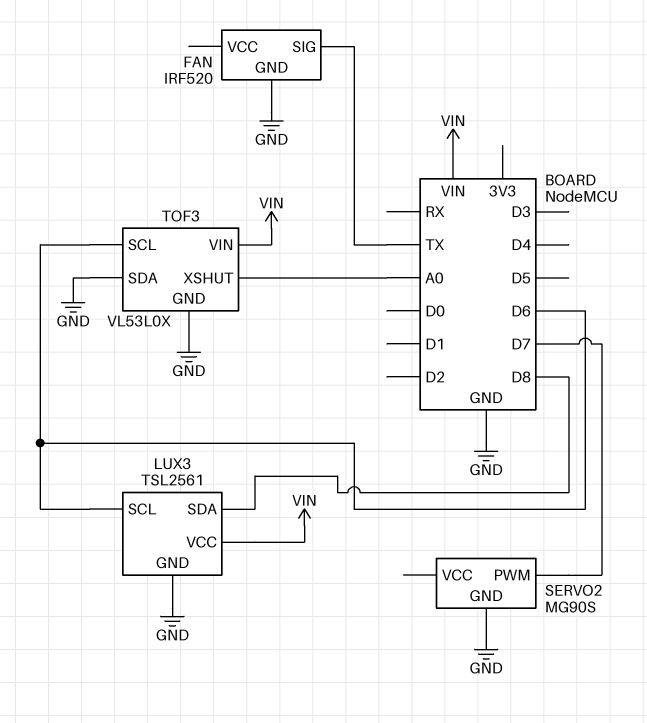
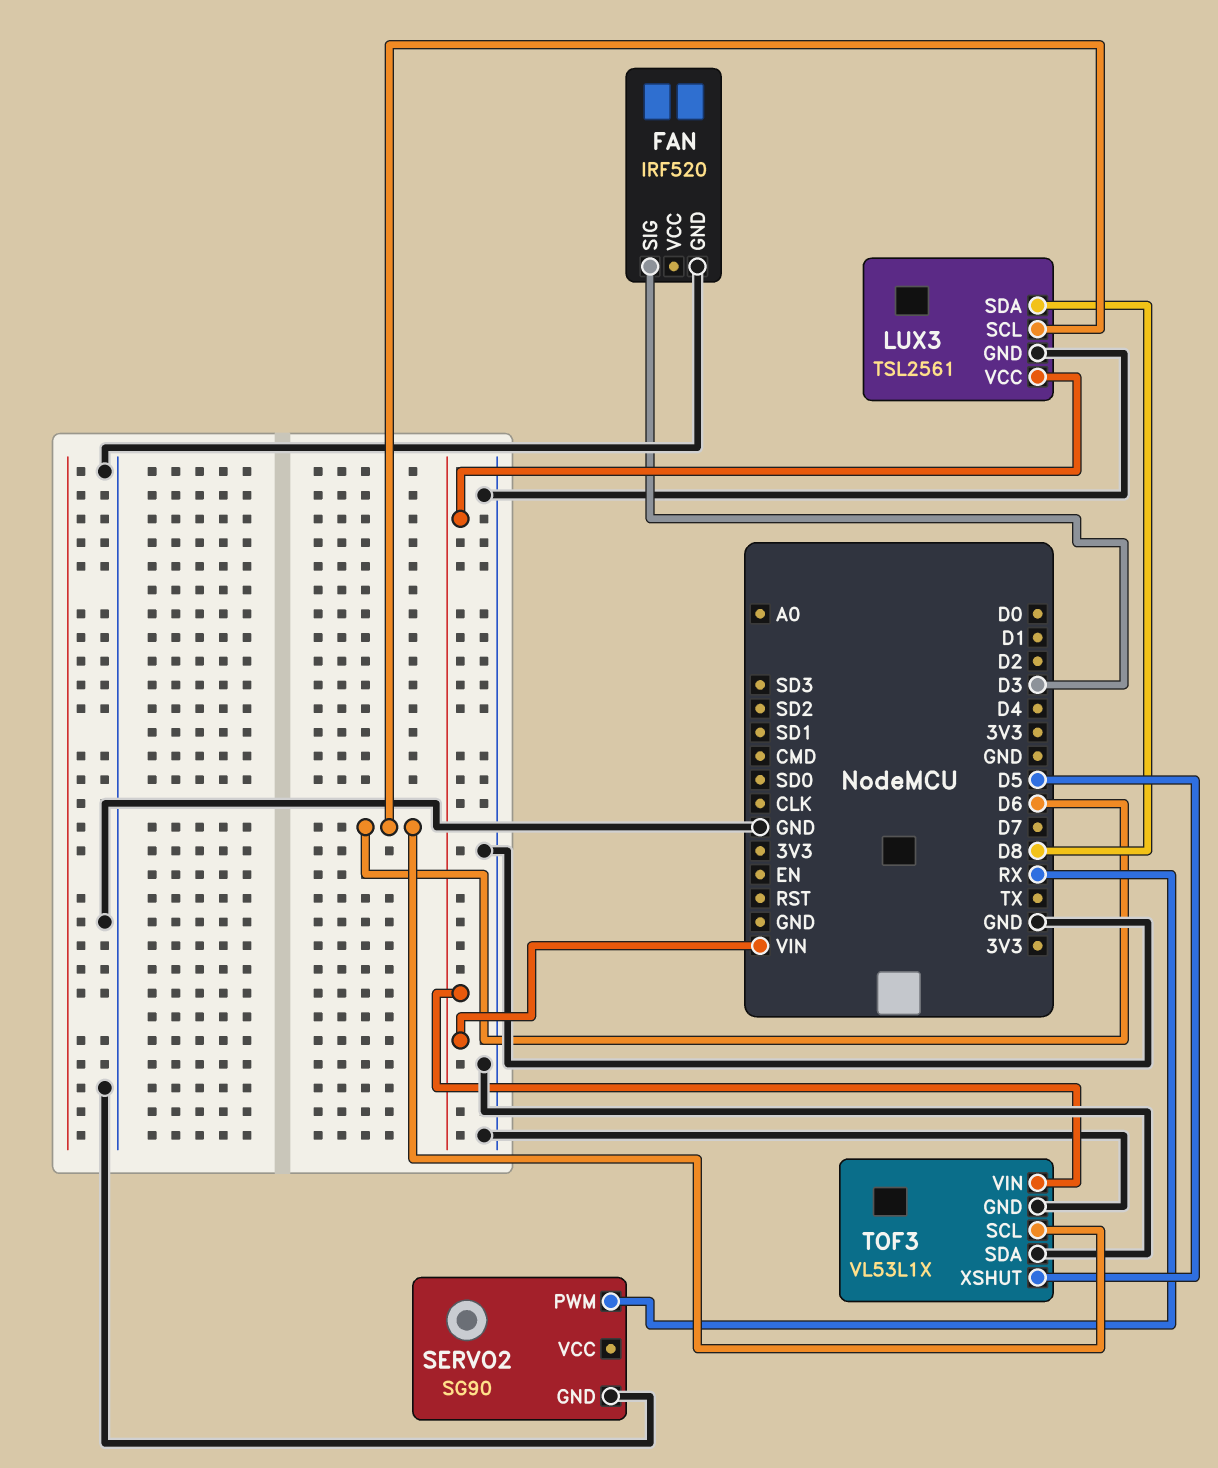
FAN pin SIG: TX -> D3
SERVO2: MG90S -> SG90
SERVO2 pin PWM: D7 -> RX
TOF3: VL53L0X -> VL53L1X
TOF3 pin XSHUT: A0 -> D5

